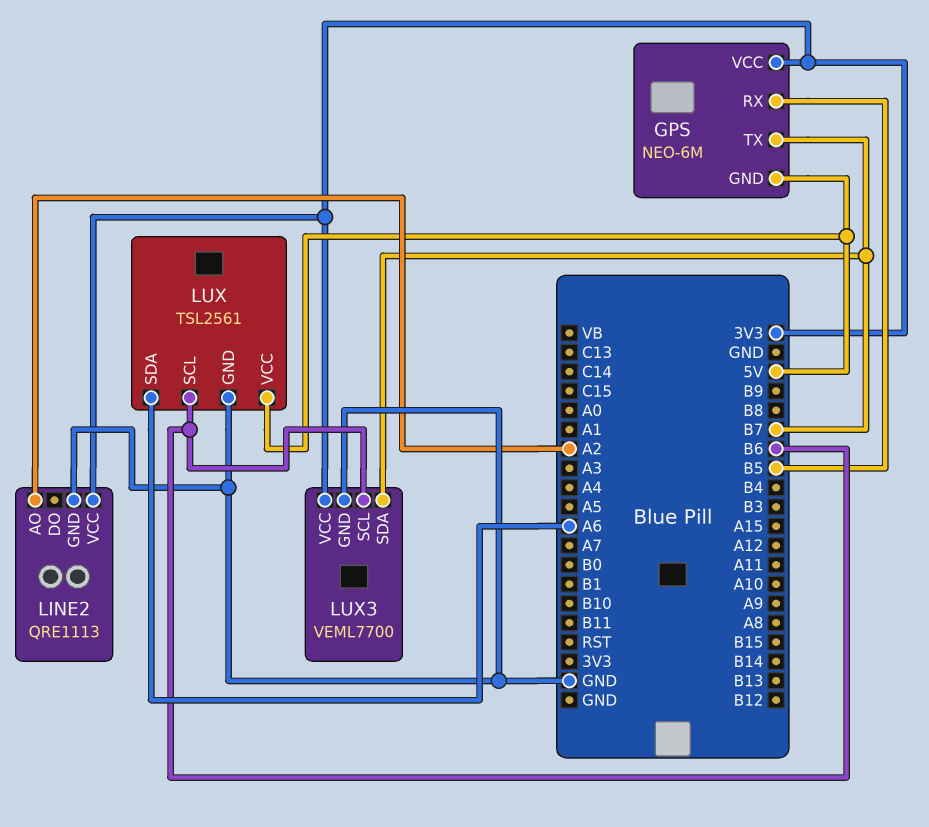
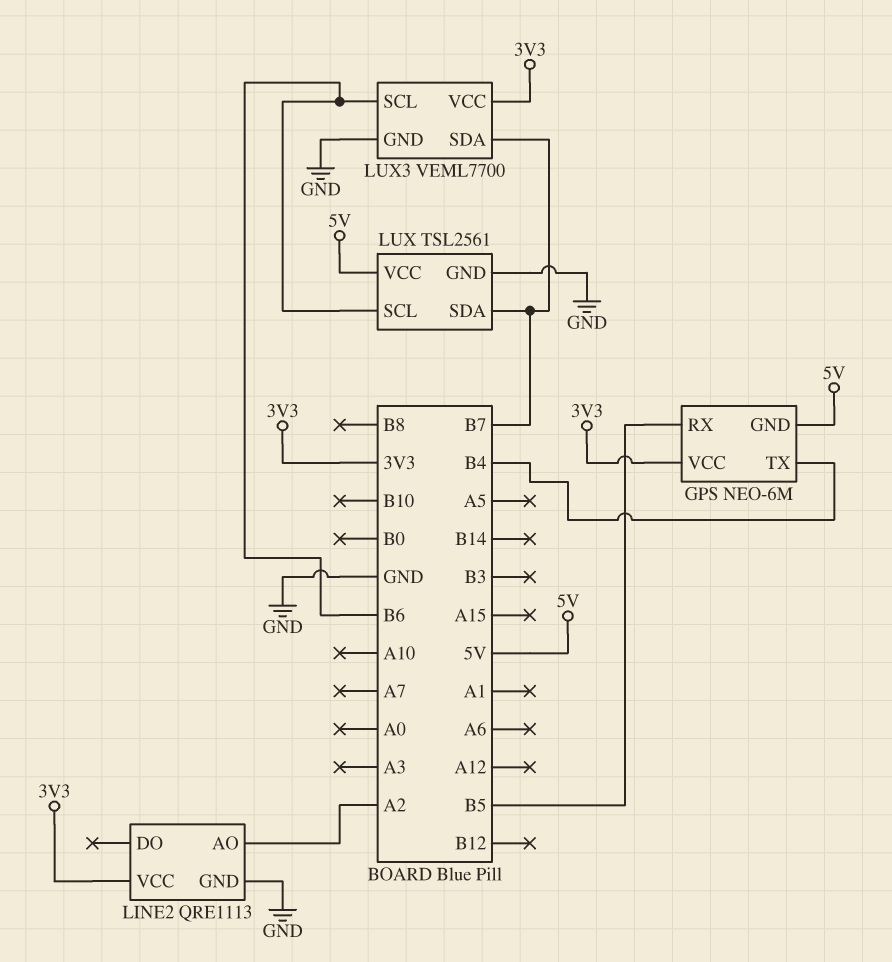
GPS pin TX: B7 -> B4
LUX pin SDA: A6 -> B7

